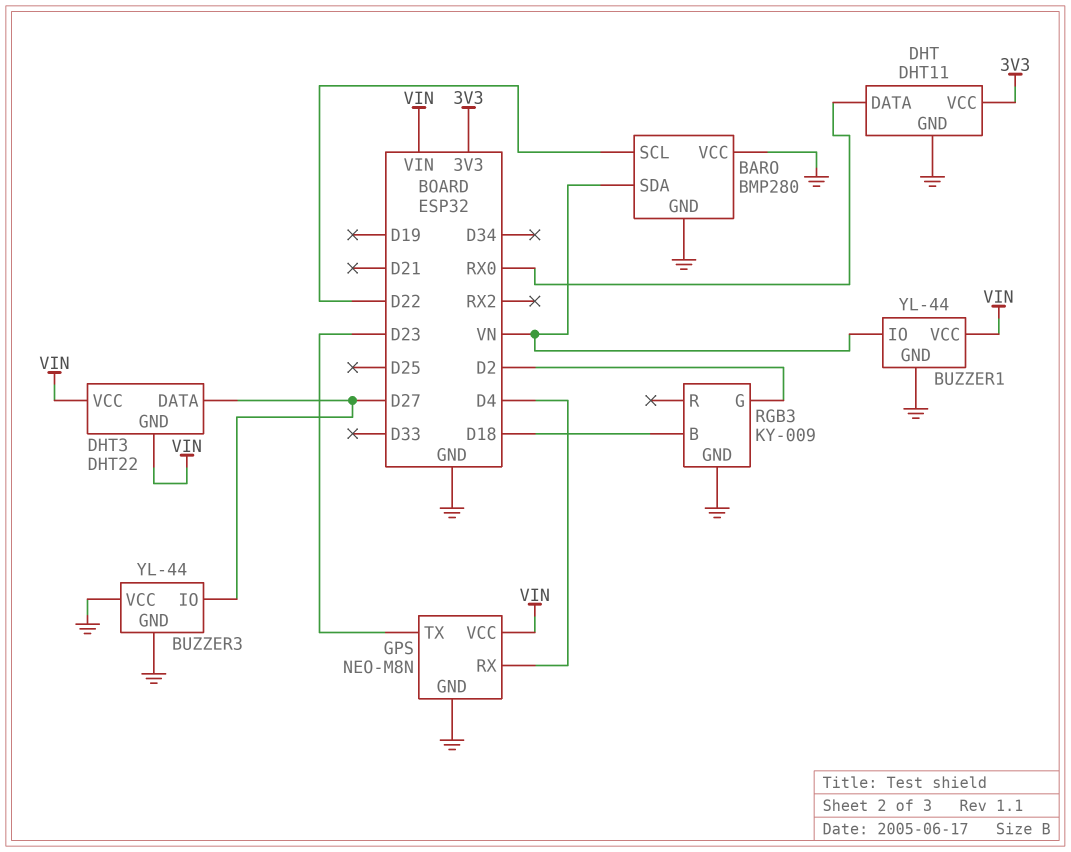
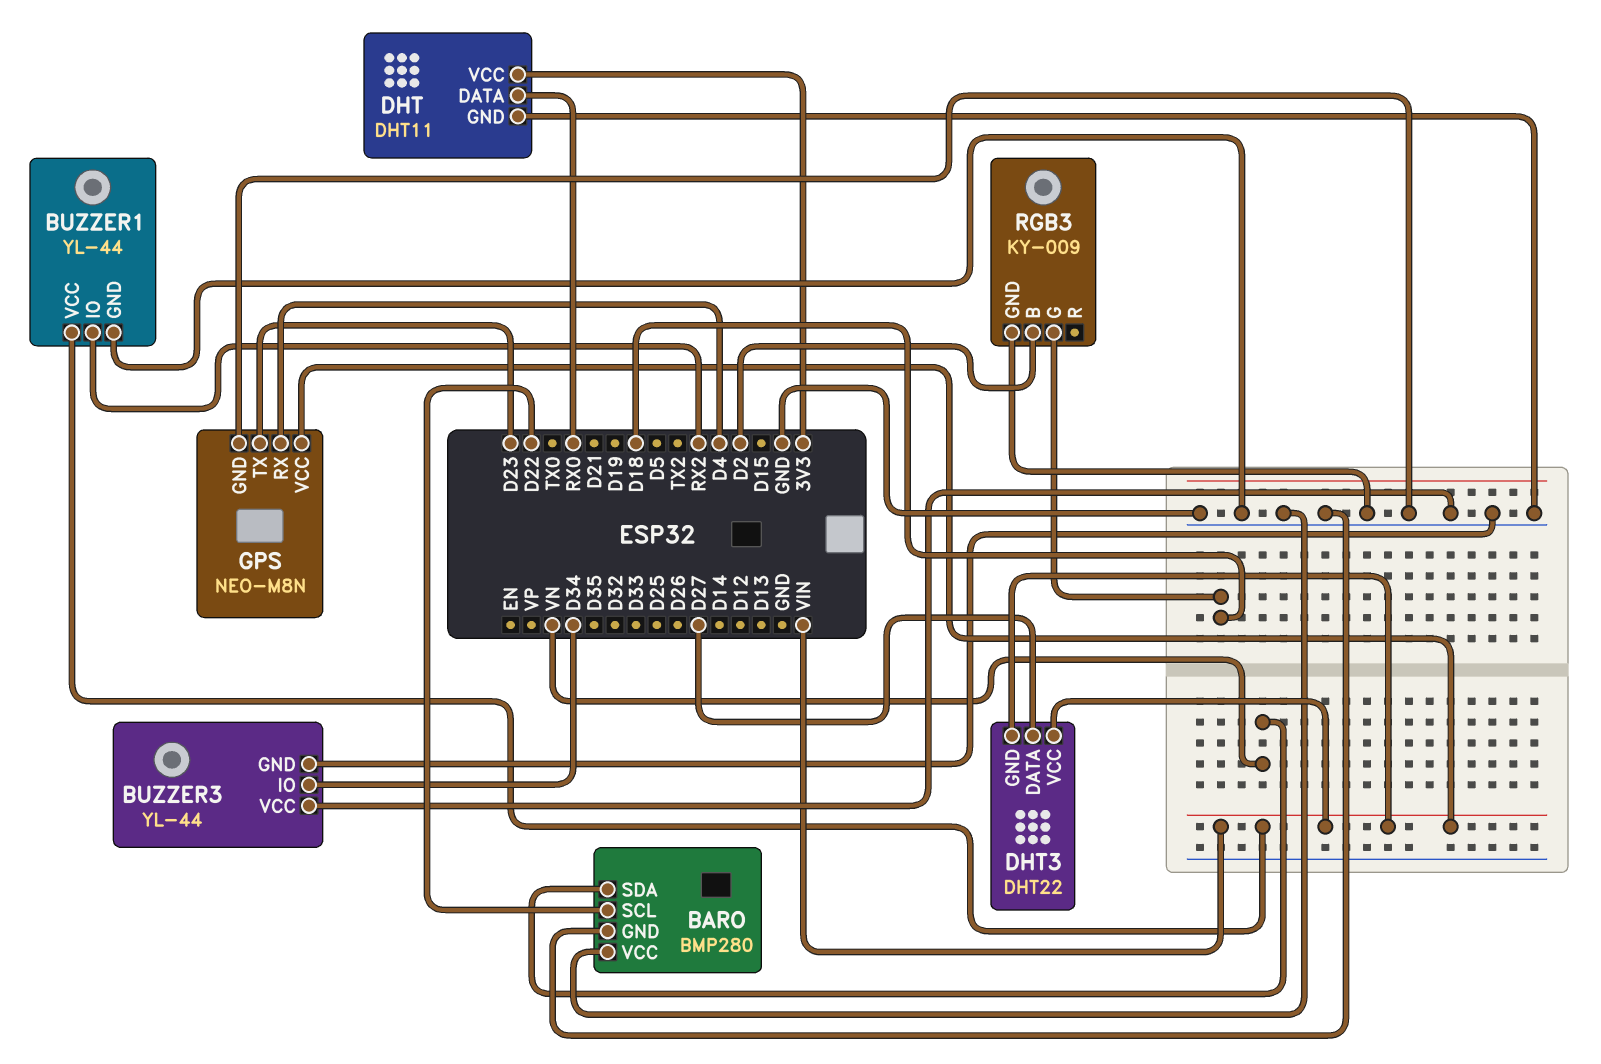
BUZZER1 pin IO: VN -> RX2
BUZZER3 pin IO: D27 -> D34
RGB3 pin B: D18 -> D2
RGB3 pin G: D2 -> D18

